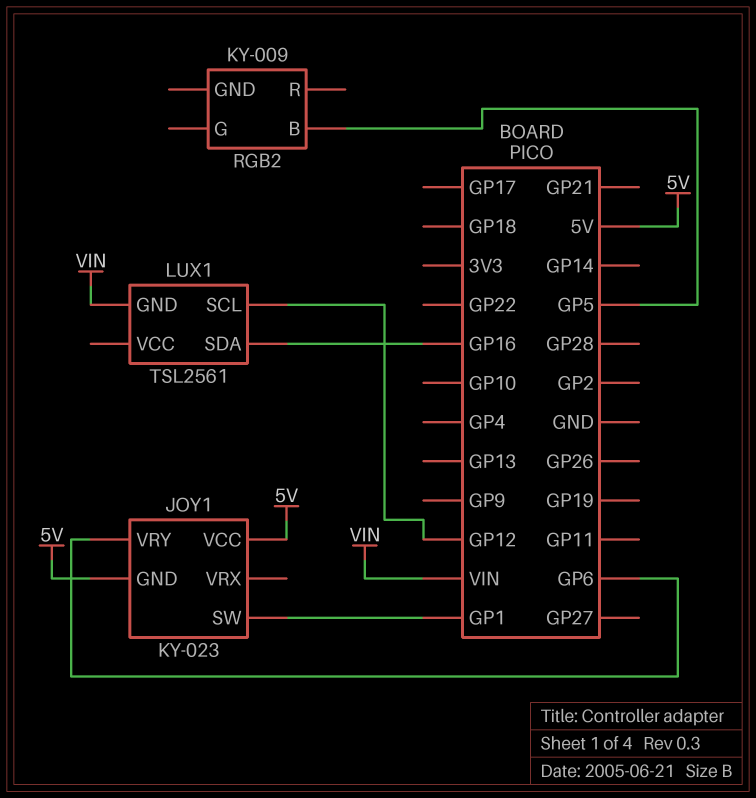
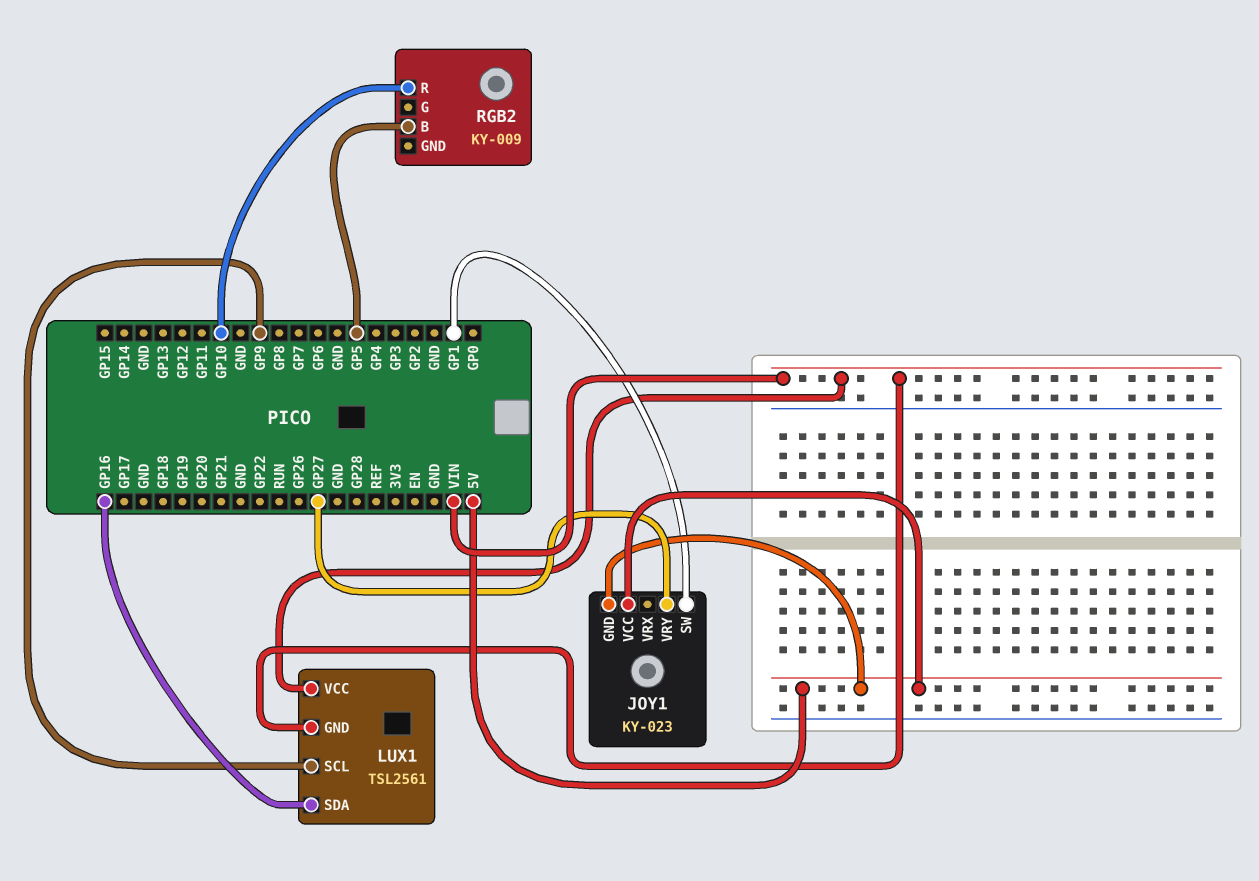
JOY1 pin VRY: GP6 -> GP27
LUX1 pin SCL: GP12 -> GP9
LUX1 pin VCC: none -> VIN
RGB2 pin R: none -> GP10

